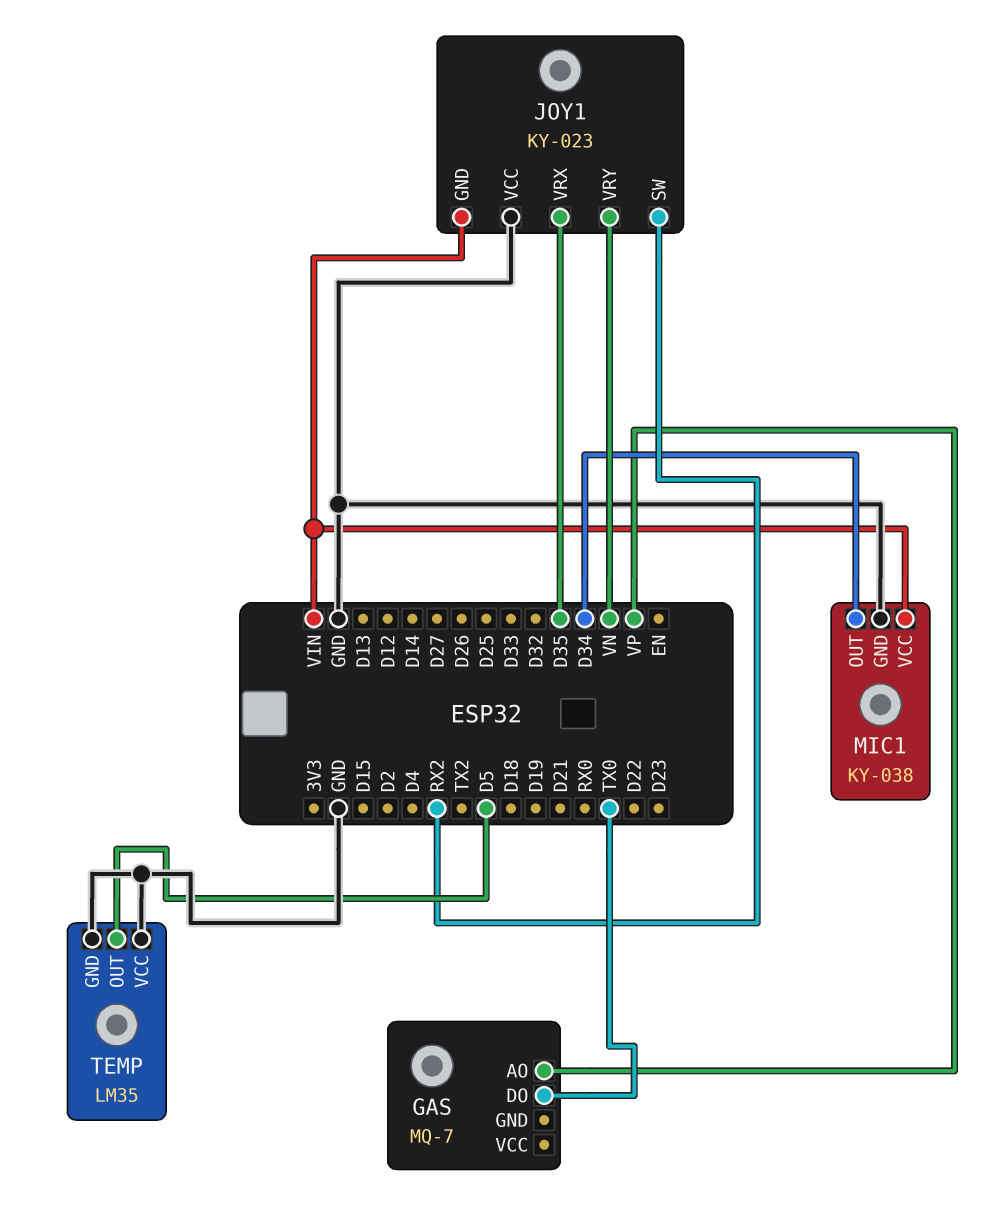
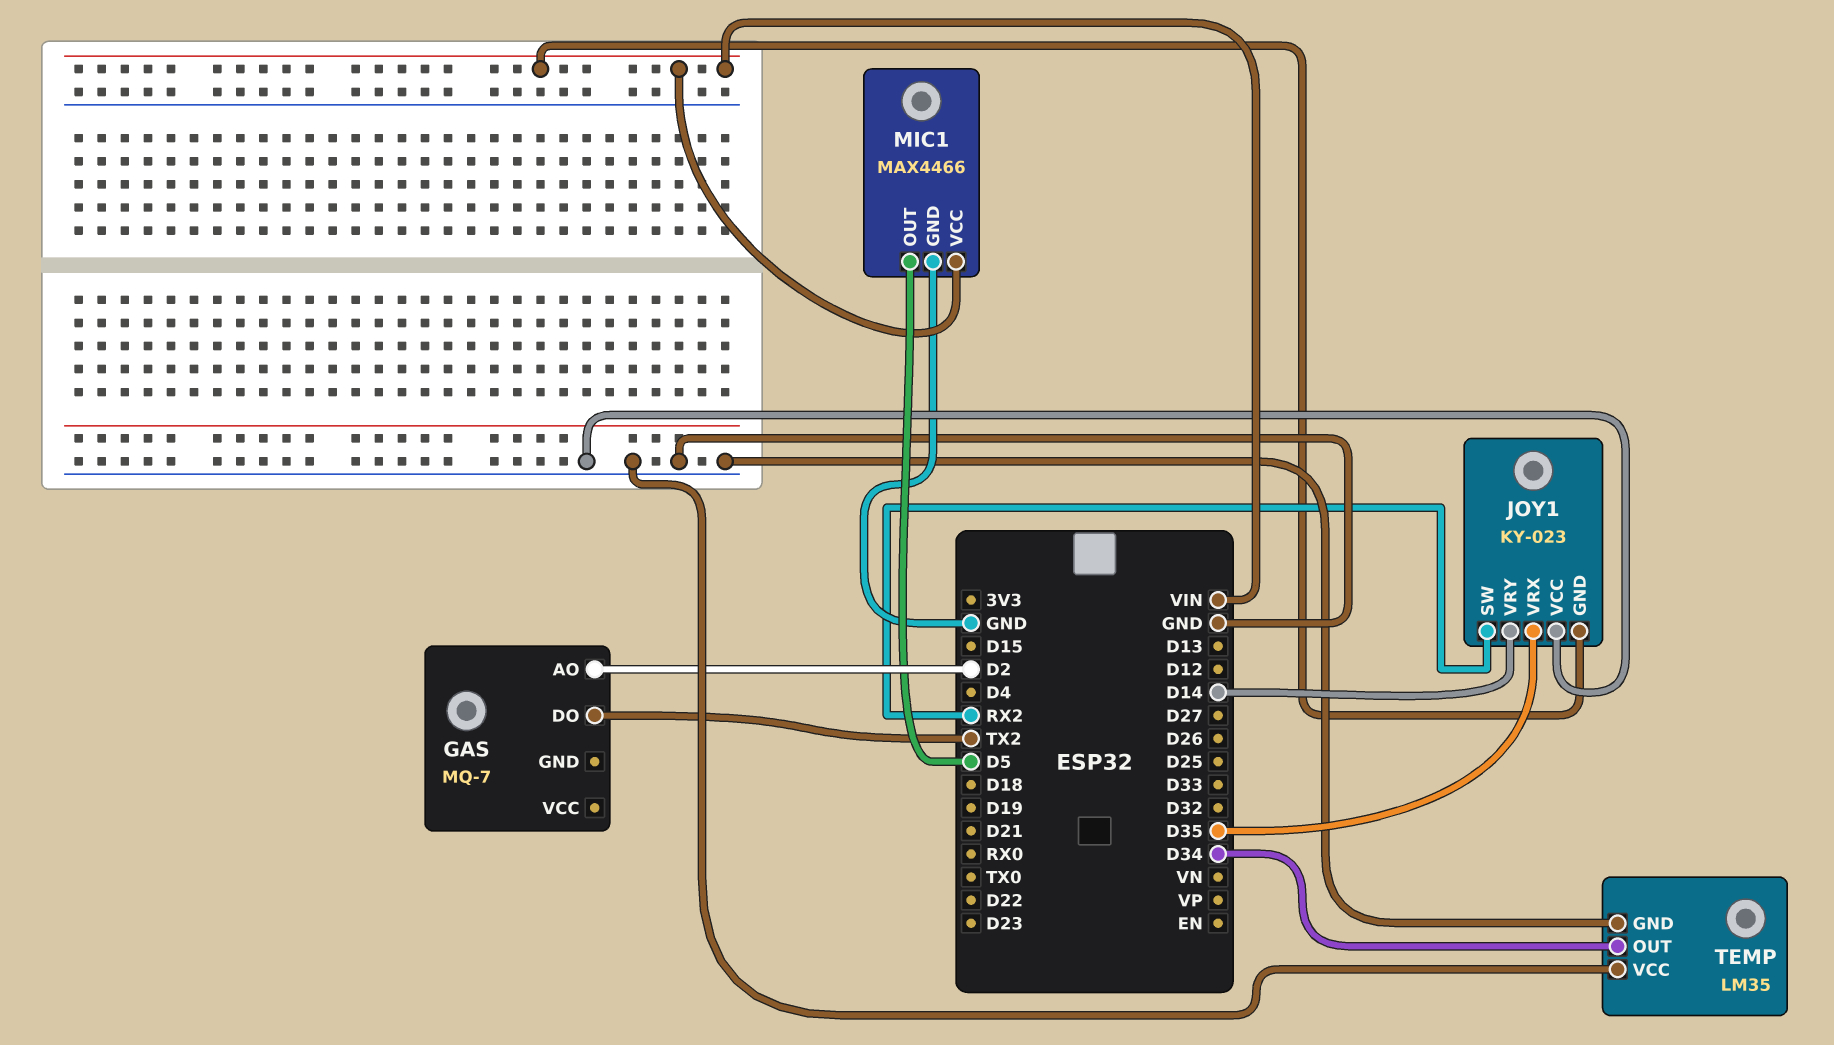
GAS pin AO: VP -> D2
GAS pin DO: TX0 -> TX2
JOY1 pin VRY: VN -> D14
MIC1: KY-038 -> MAX4466
MIC1 pin OUT: D34 -> D5
TEMP pin OUT: D5 -> D34

